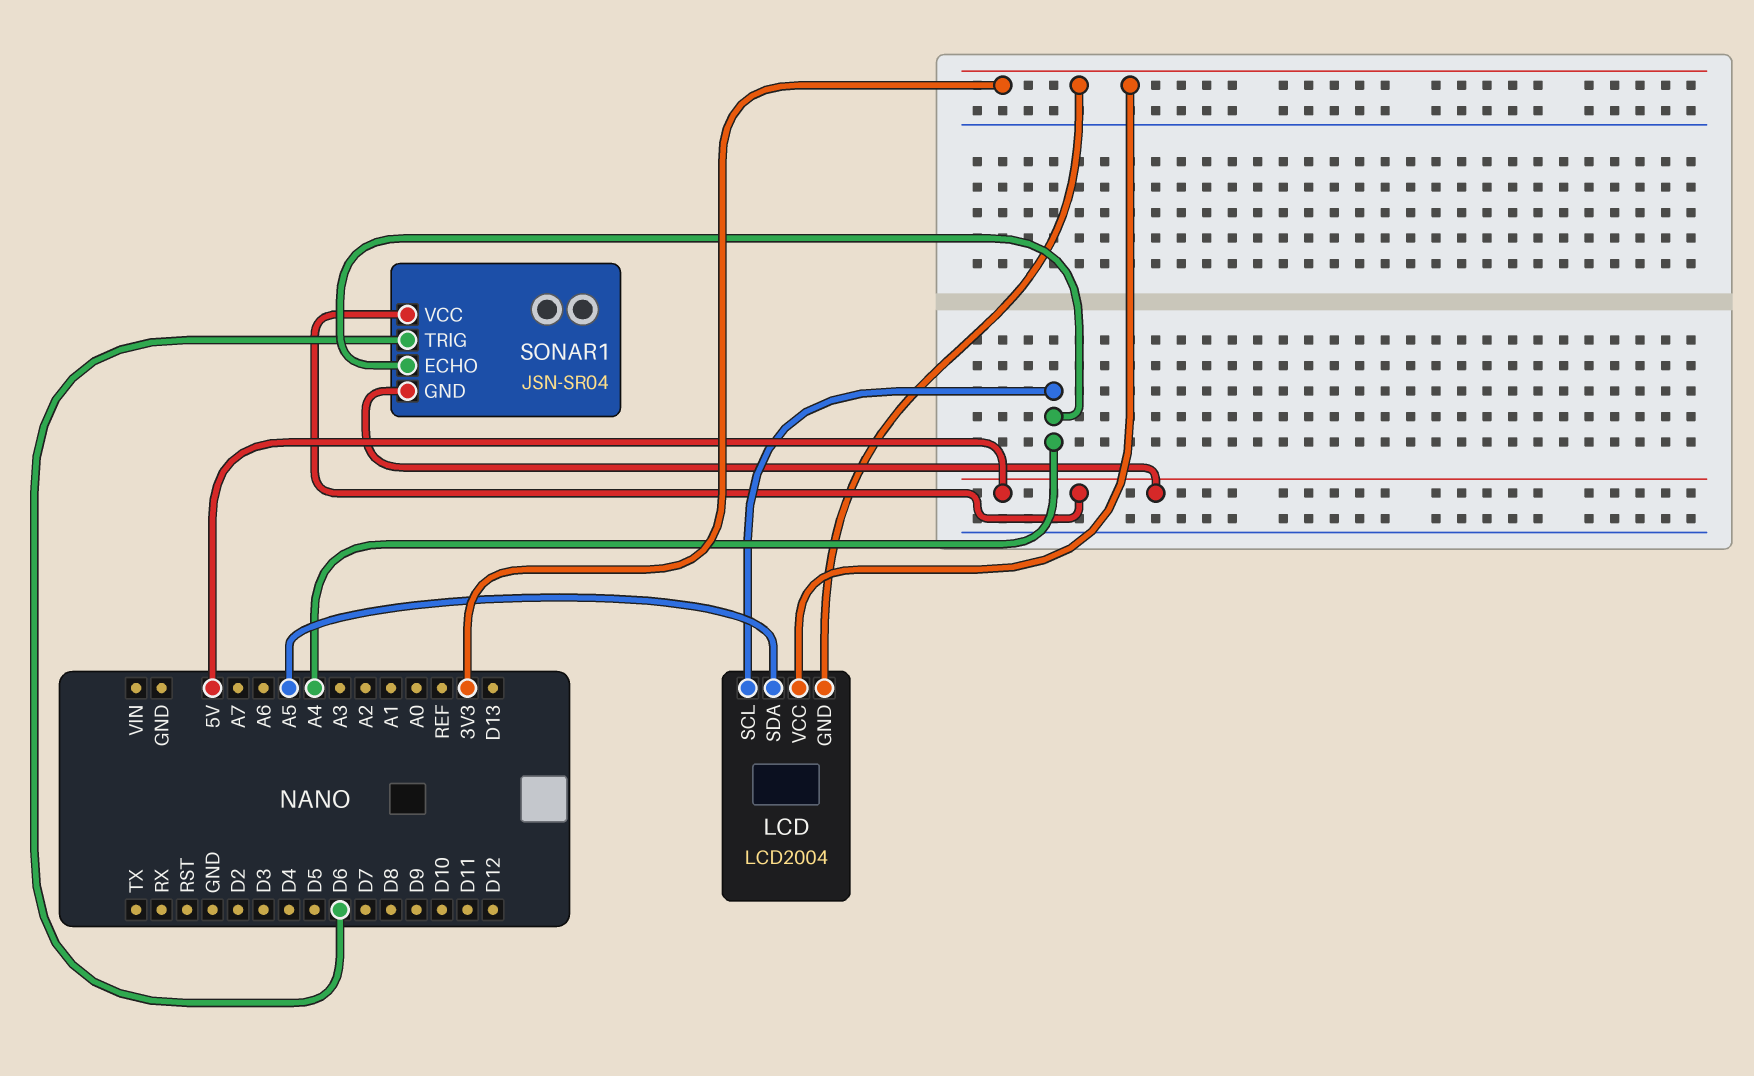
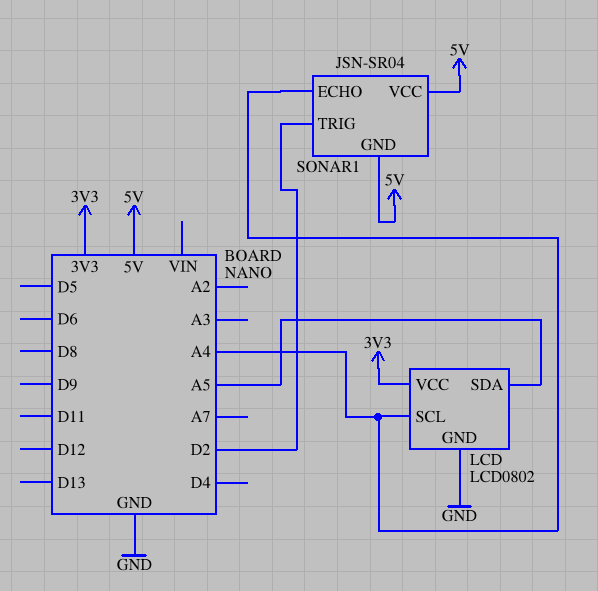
LCD: LCD2004 -> LCD0802
LCD pin GND: 3V3 -> GND
SONAR1 pin TRIG: D6 -> D2

